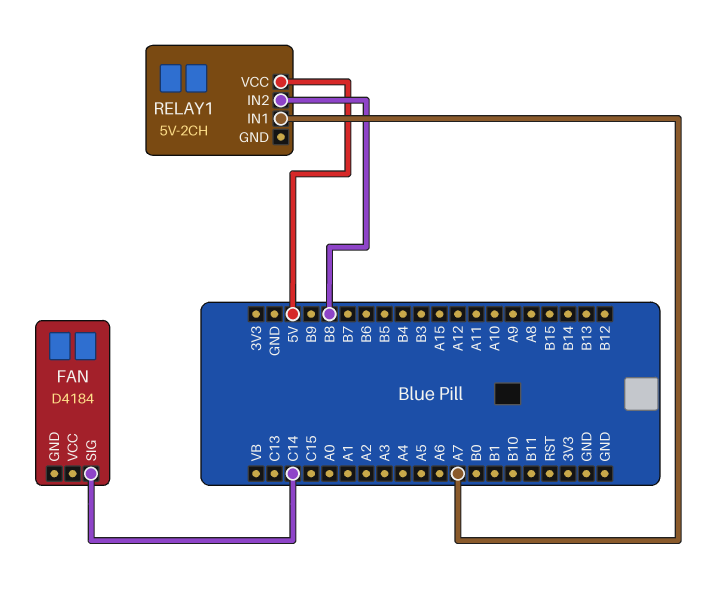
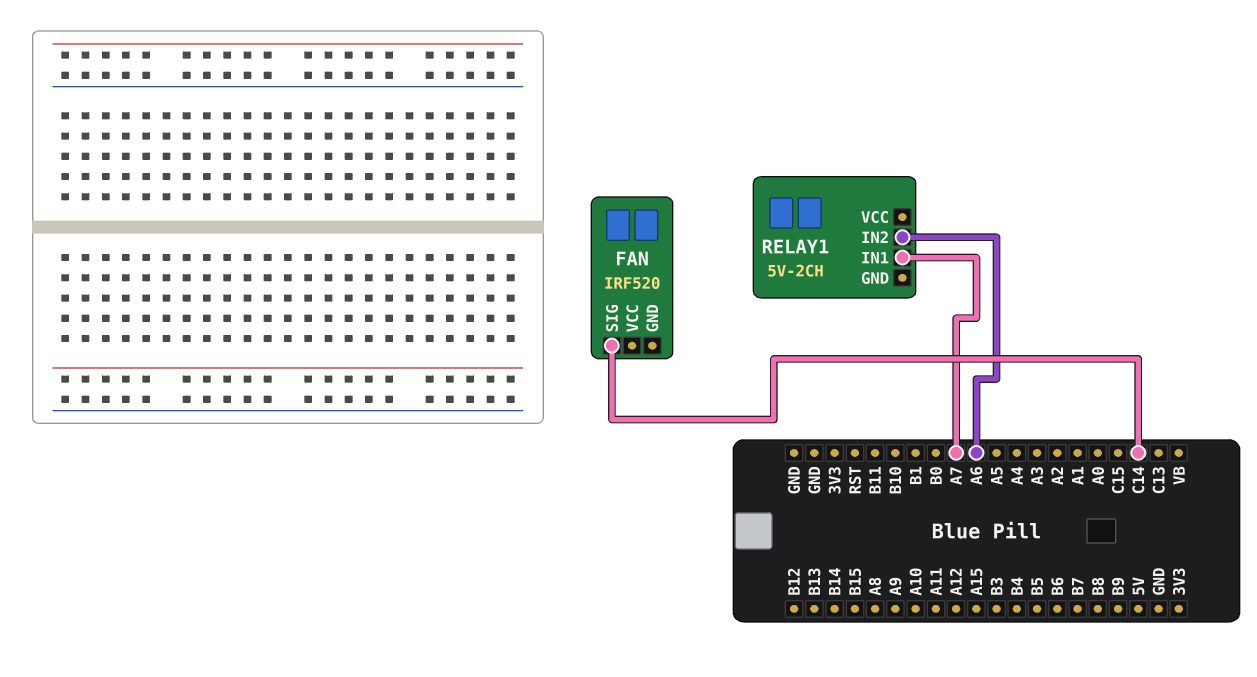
FAN: D4184 -> IRF520
RELAY1 pin IN2: B8 -> A6
RELAY1 pin VCC: 5V -> none

